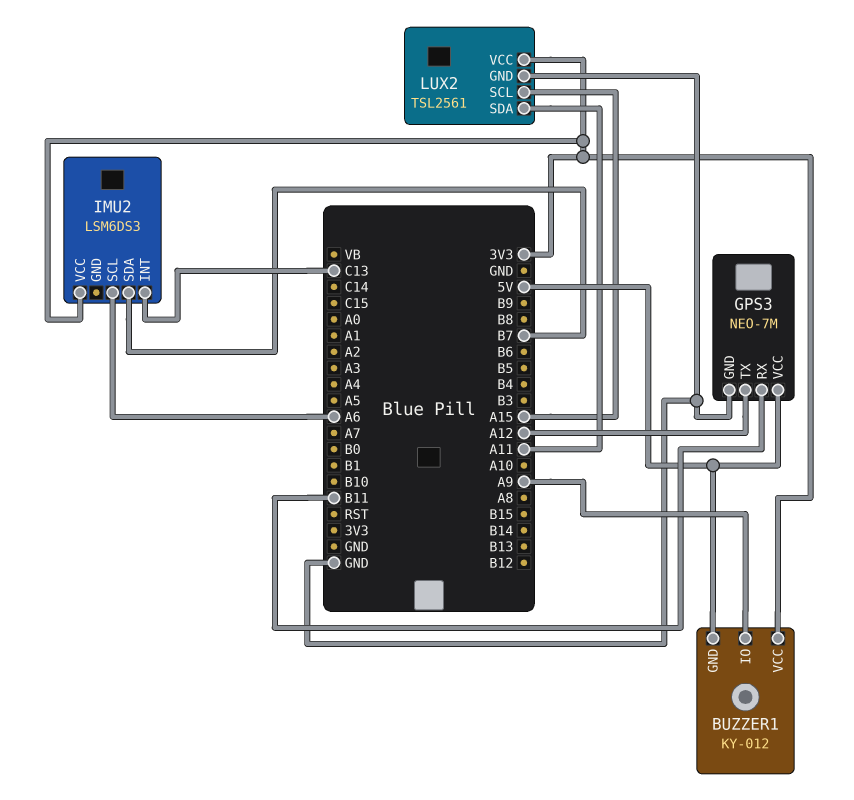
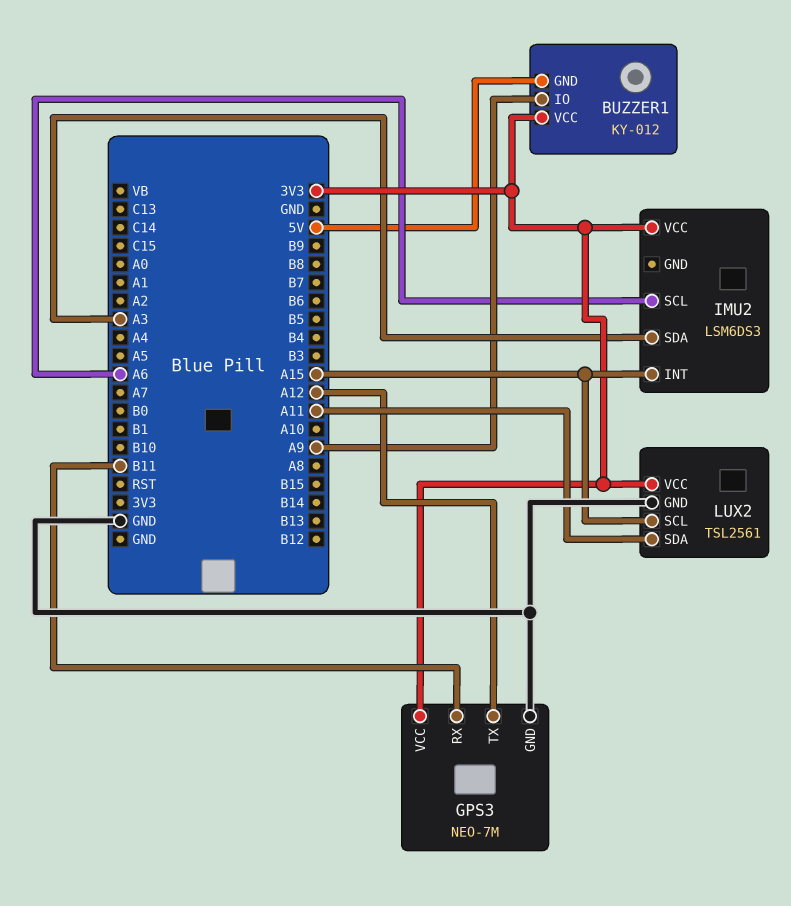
GPS3 pin VCC: 5V -> 3V3
IMU2 pin INT: C13 -> A15
IMU2 pin SDA: B7 -> A3

